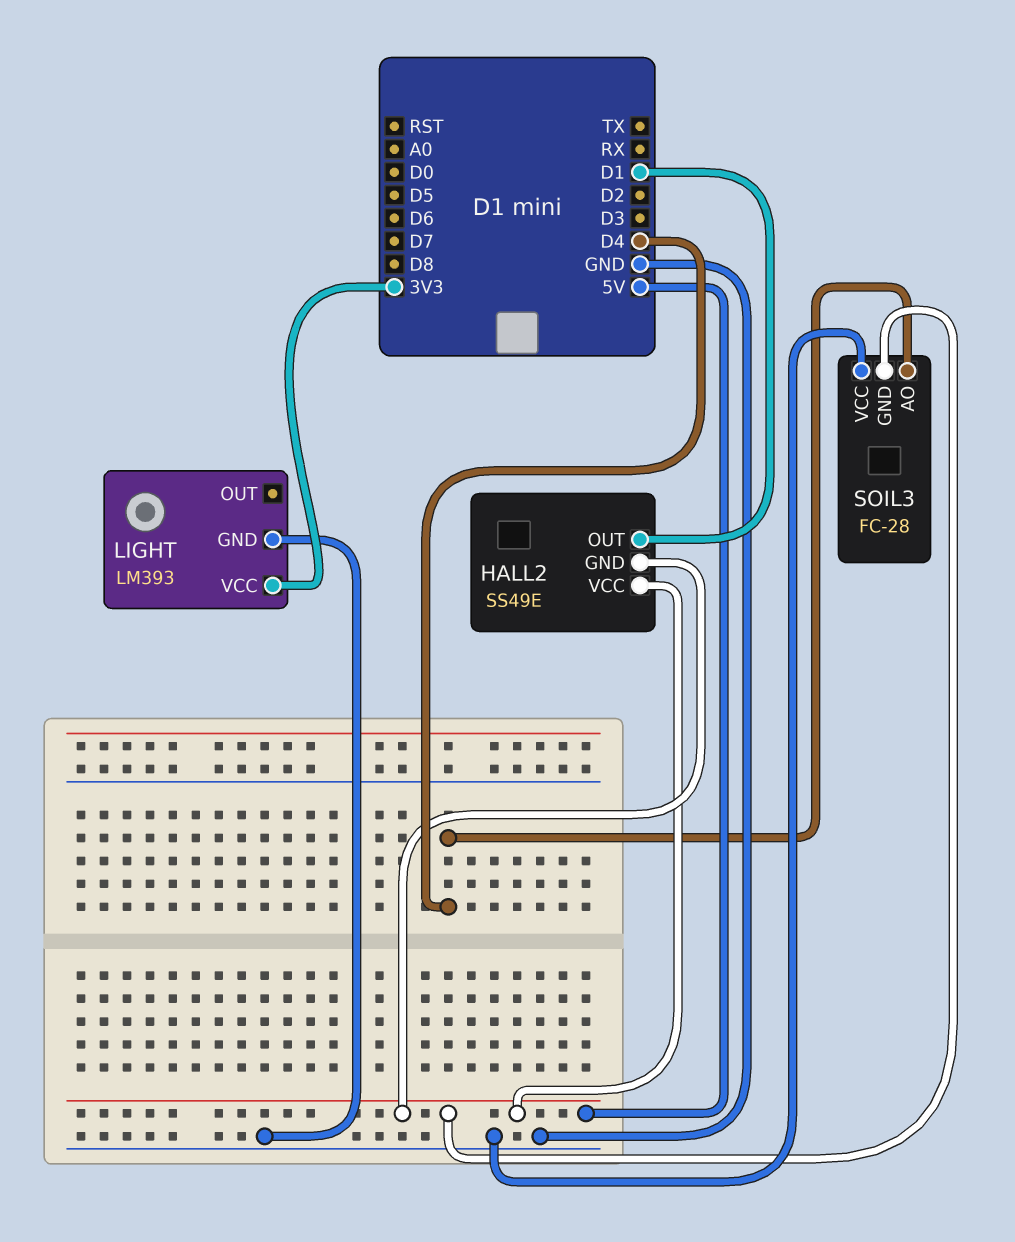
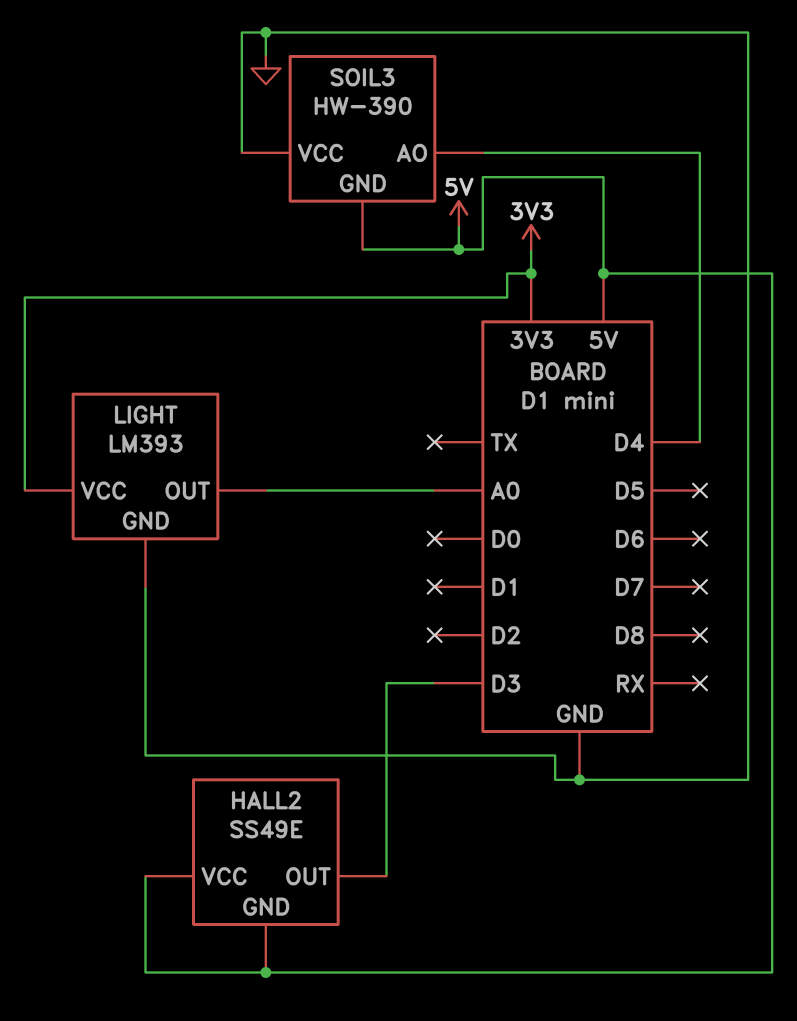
HALL2 pin OUT: D1 -> D3
LIGHT pin OUT: none -> A0
SOIL3: FC-28 -> HW-390

